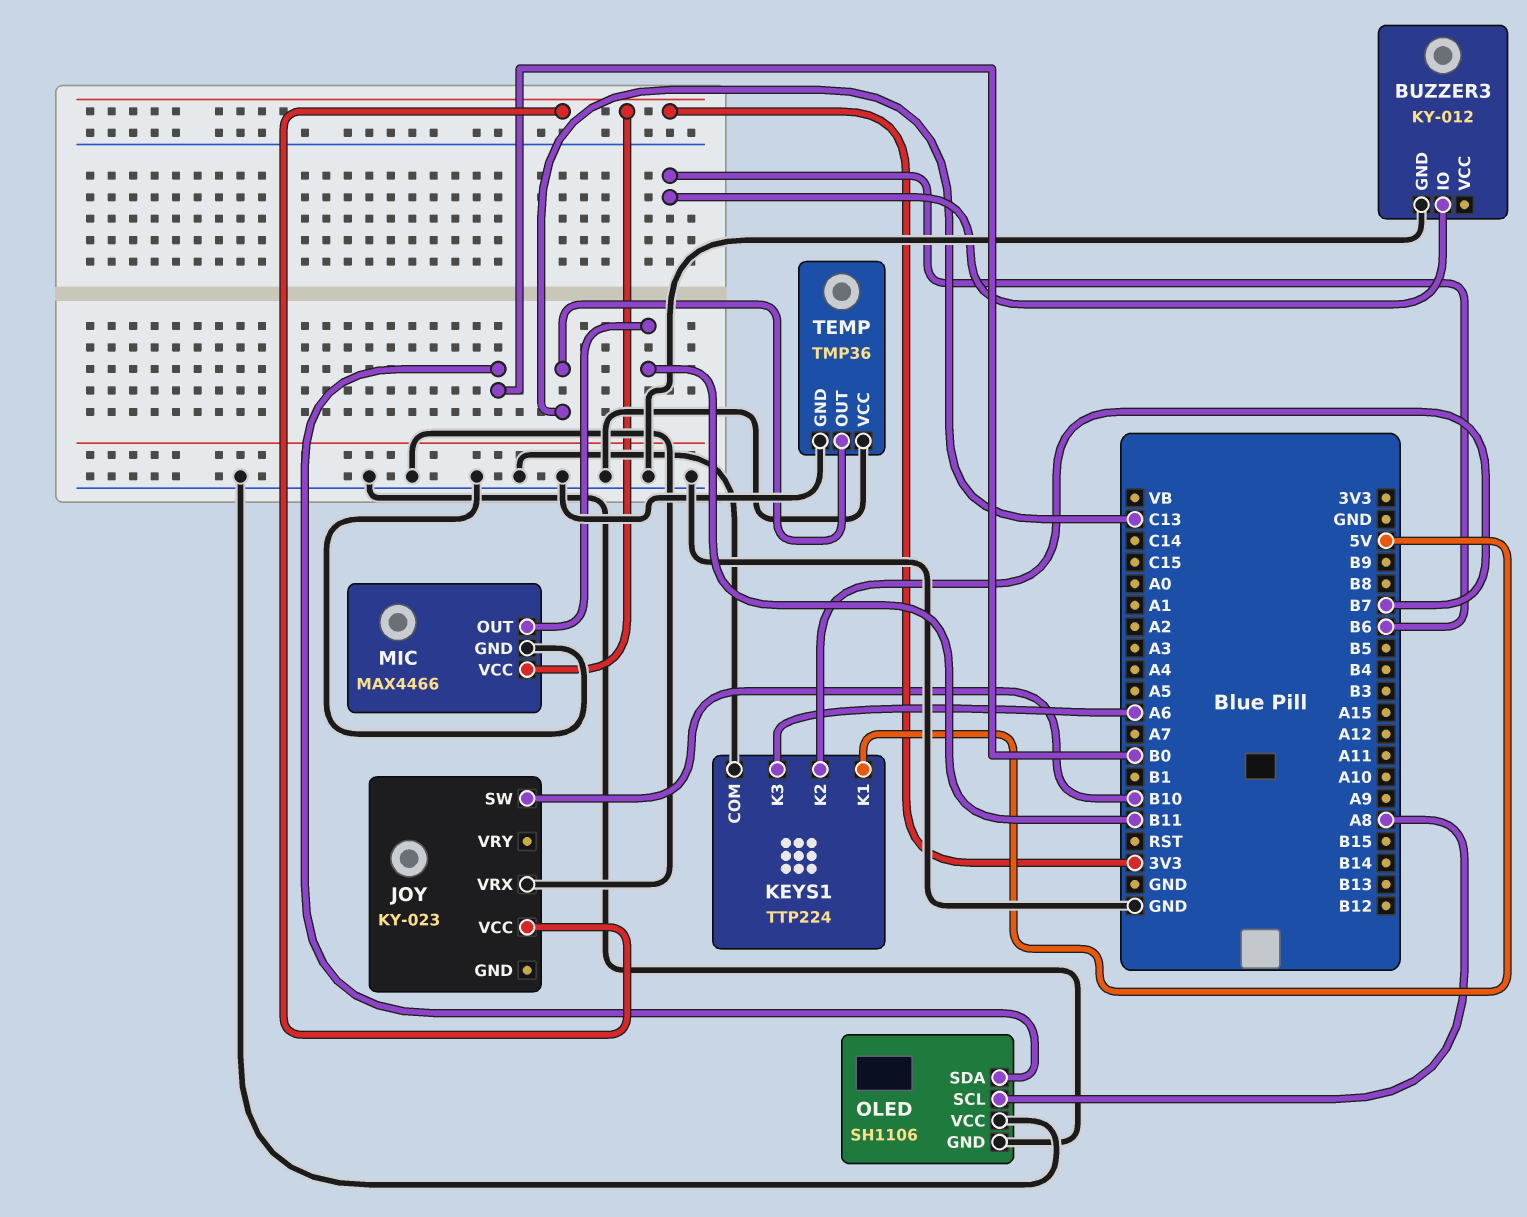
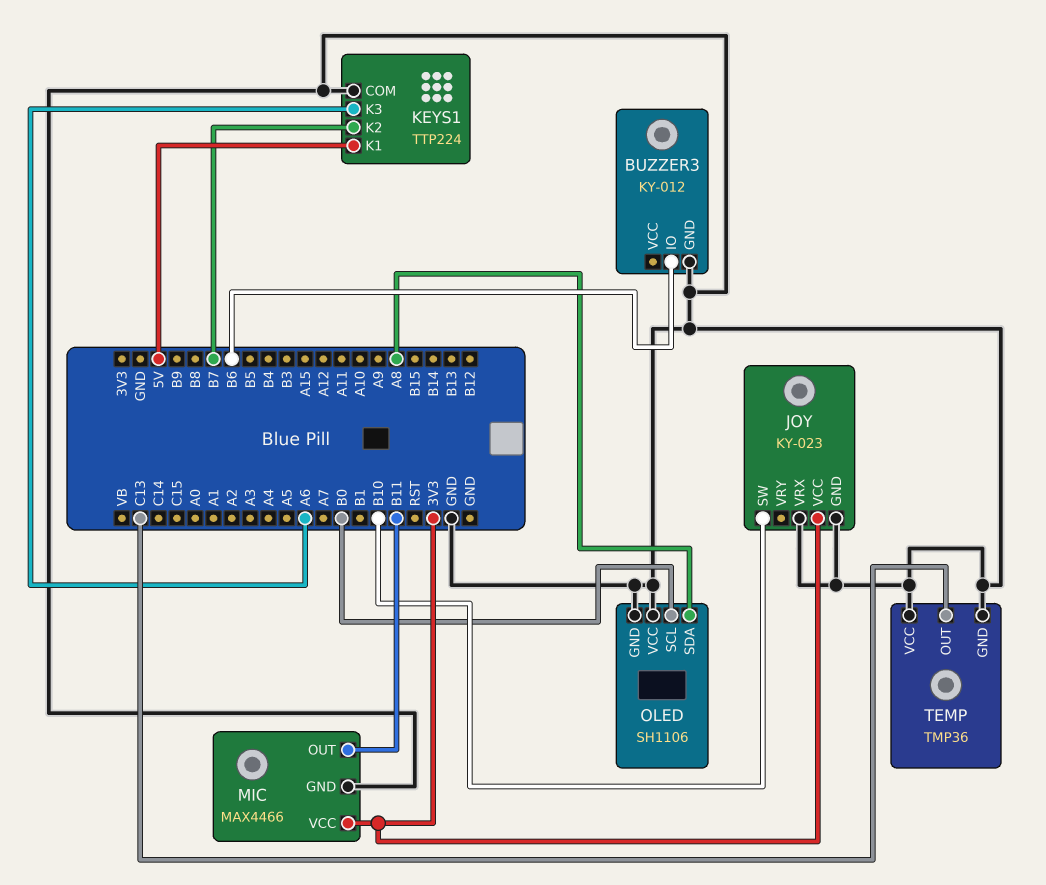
JOY pin GND: none -> GND
OLED pin SCL: A8 -> B0
OLED pin SDA: B0 -> A8

